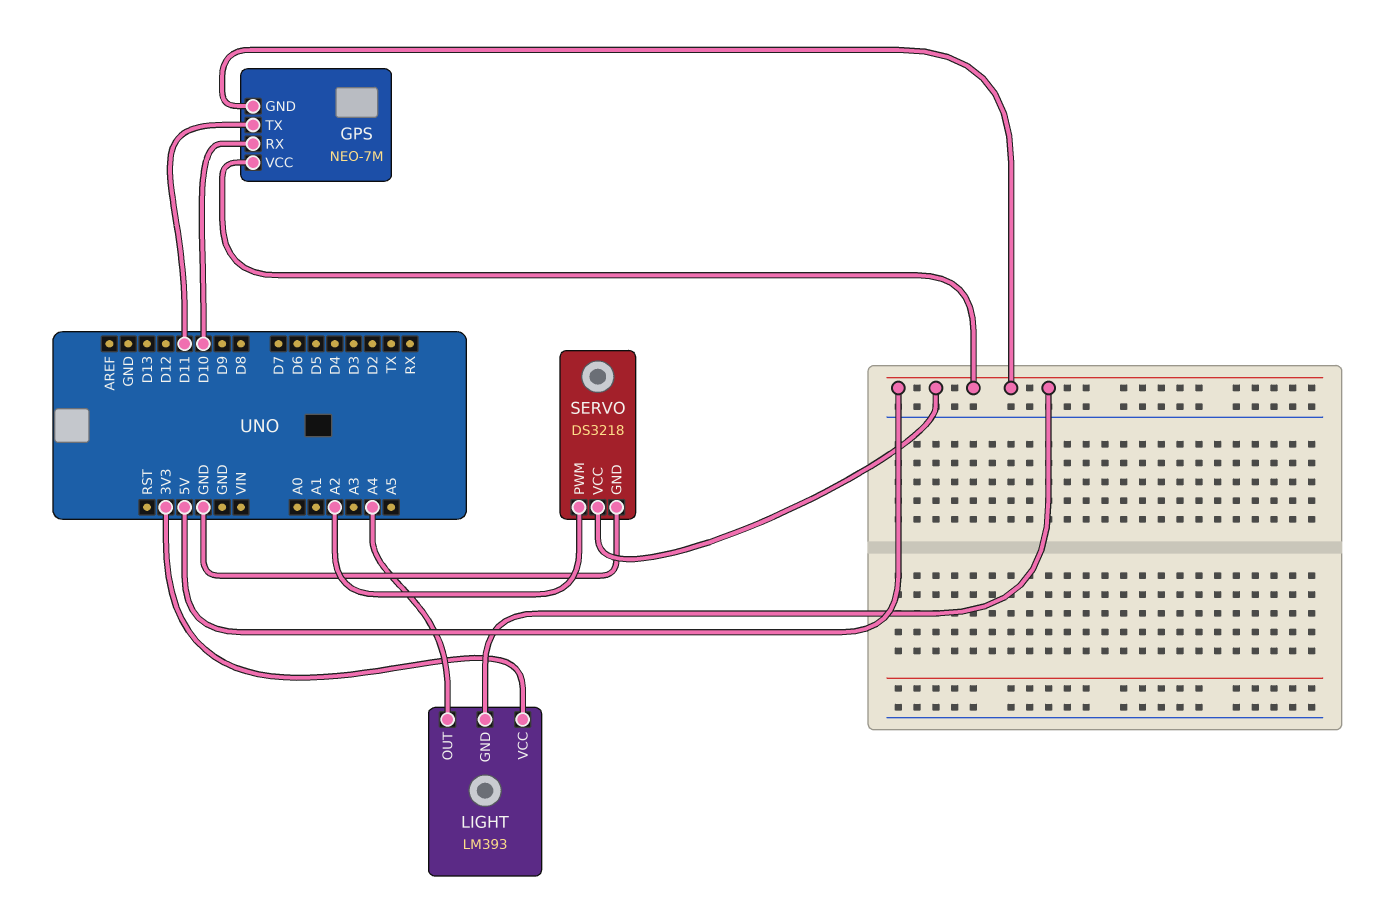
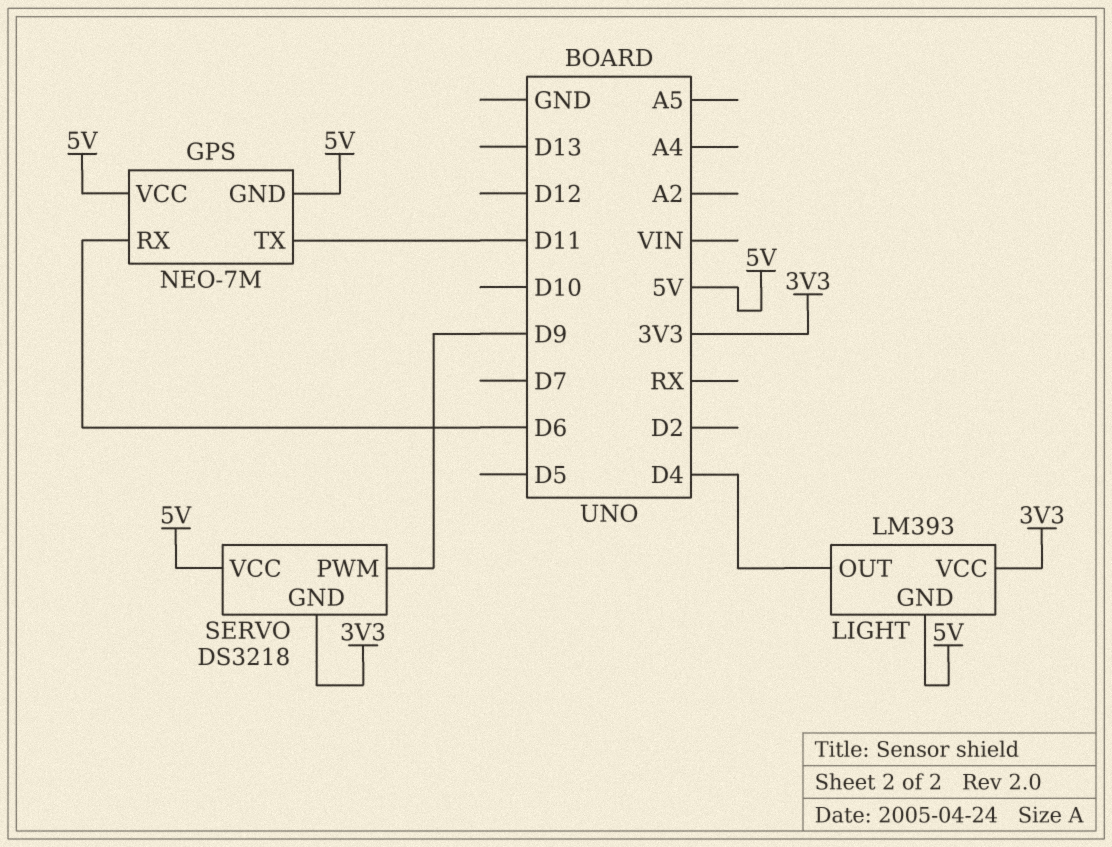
GPS pin RX: D10 -> D6
LIGHT pin OUT: A4 -> D4
SERVO pin GND: GND -> 3V3
SERVO pin PWM: A2 -> D9

